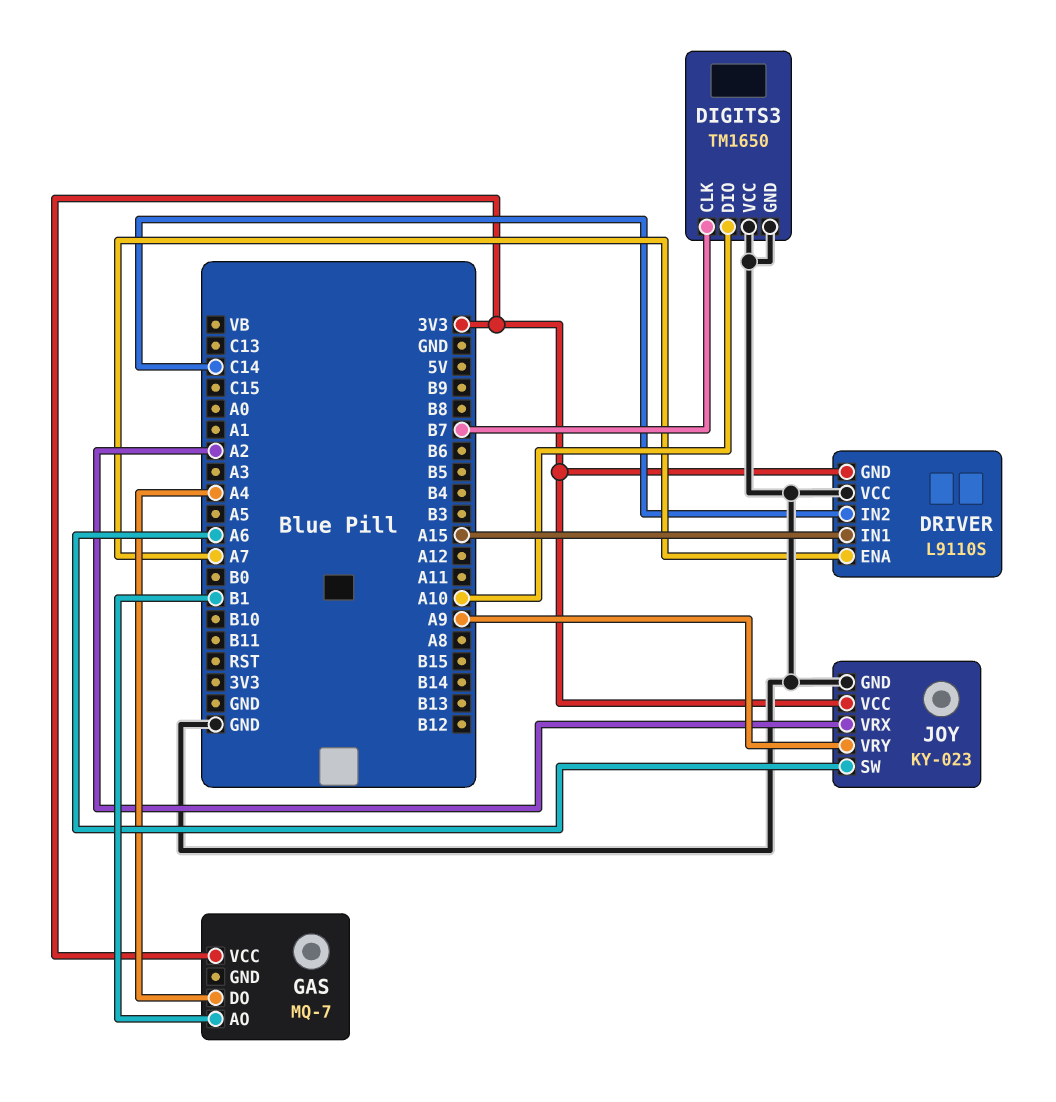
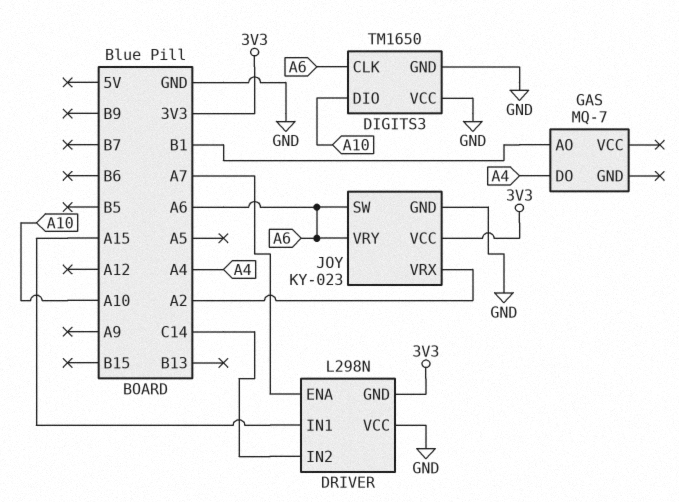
DIGITS3 pin CLK: B7 -> A6
DRIVER: L9110S -> L298N
GAS pin VCC: 3V3 -> none
JOY pin VRY: A9 -> A6

